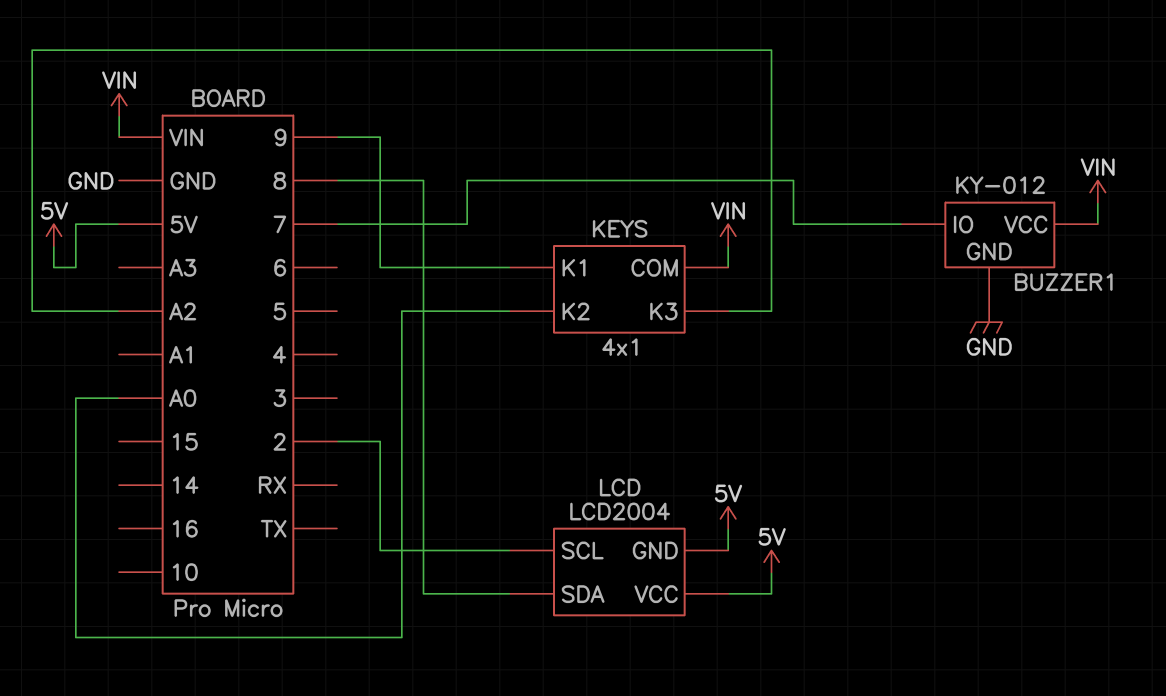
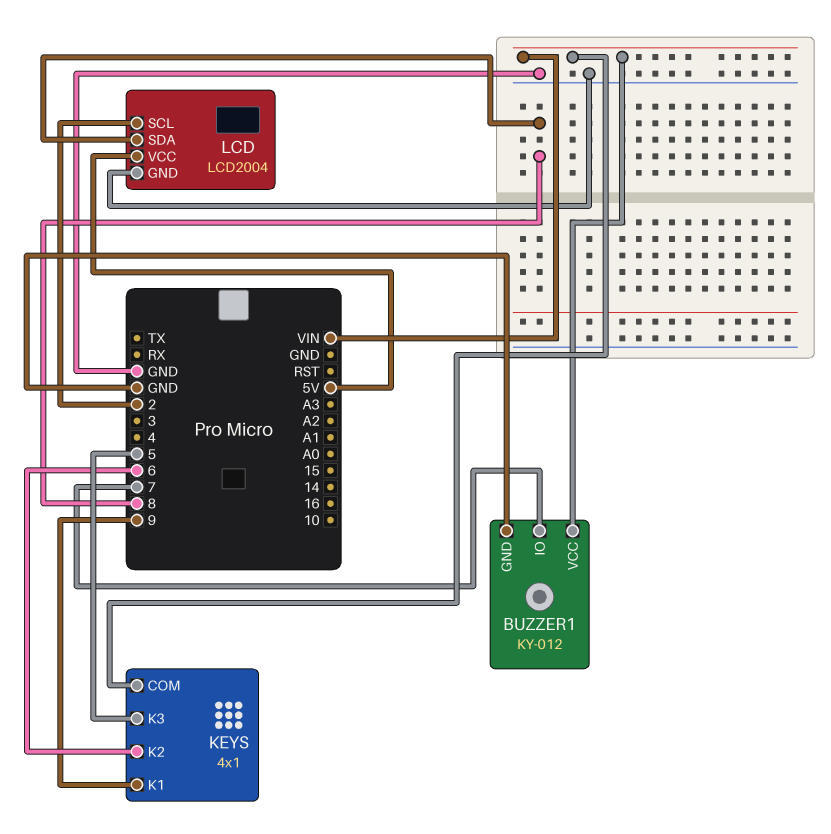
KEYS pin K2: A0 -> 6
KEYS pin K3: A2 -> 5
LCD pin GND: 5V -> GND

